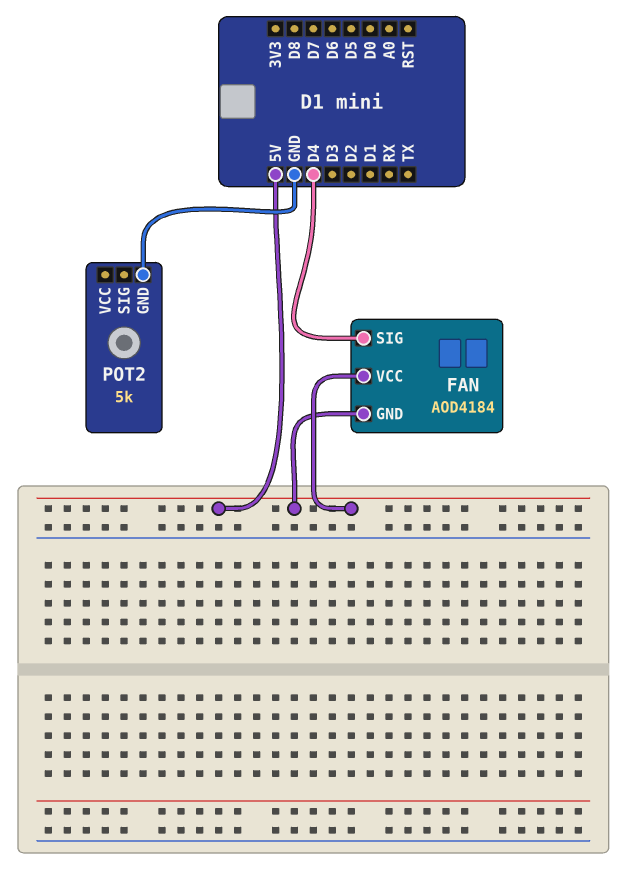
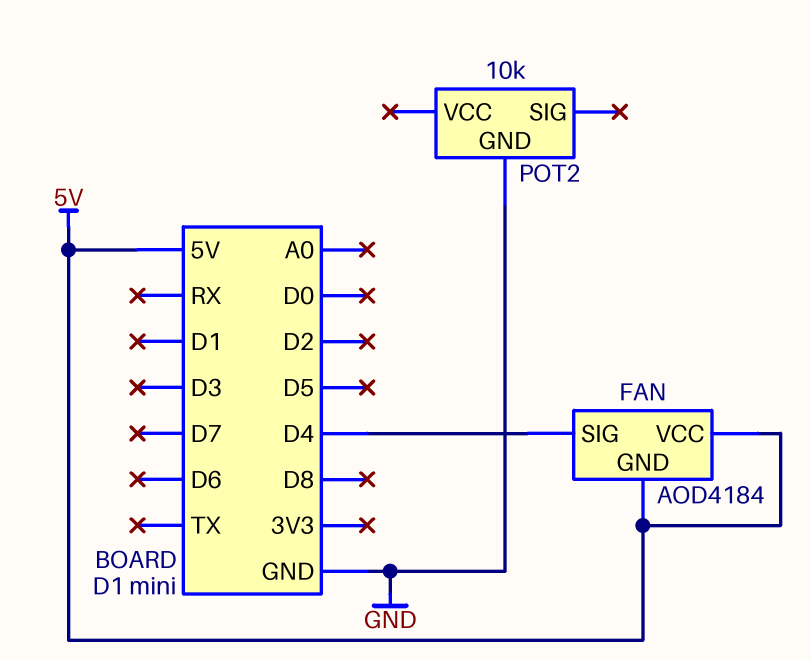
POT2: 5k -> 10k

